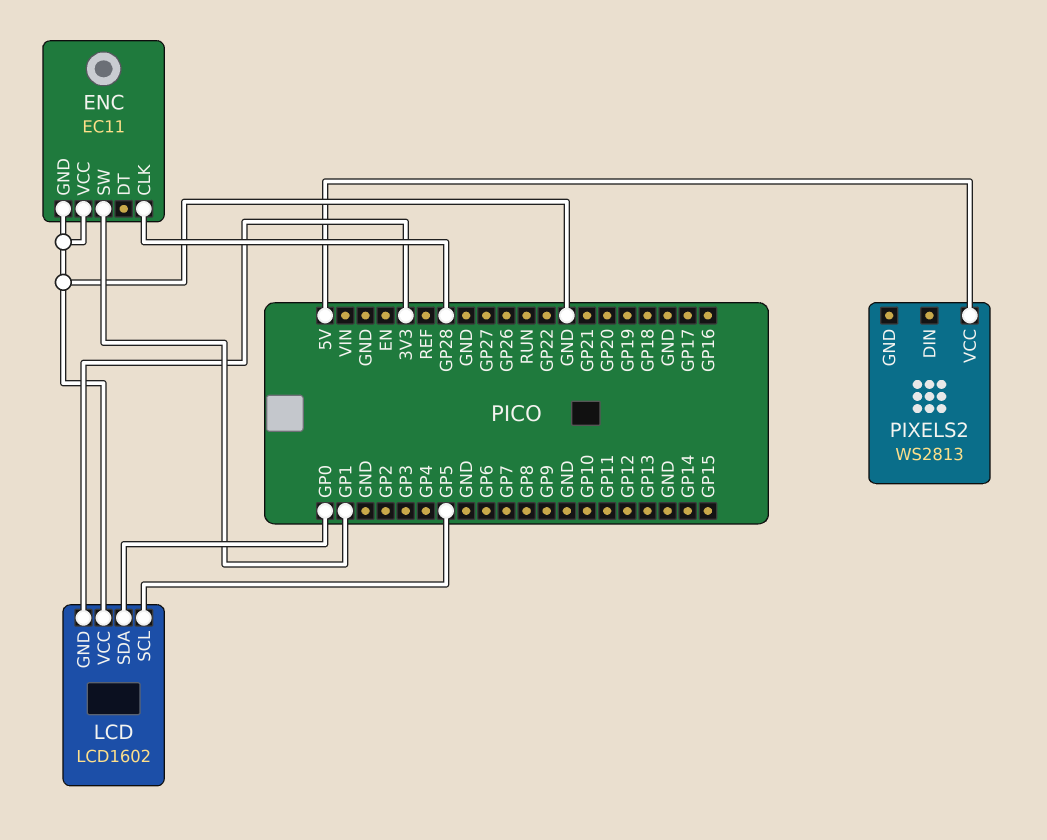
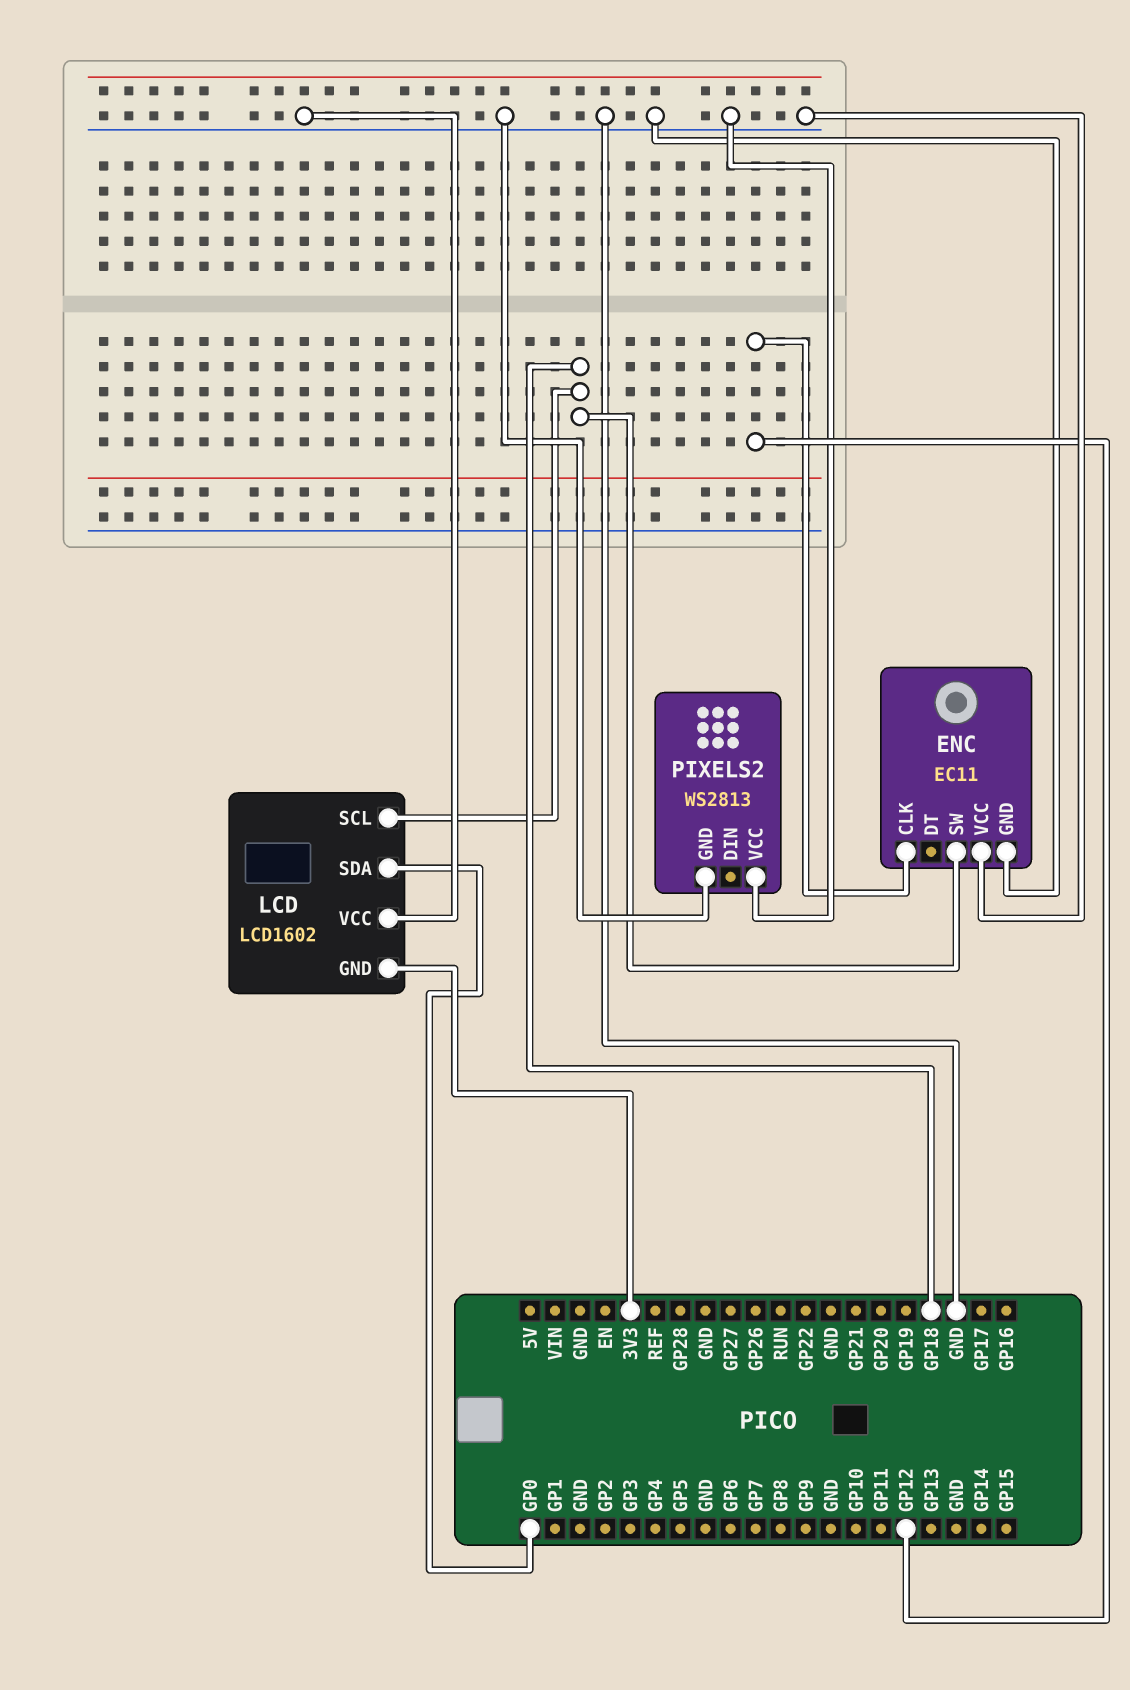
ENC pin CLK: GP28 -> GP12
ENC pin SW: GP1 -> GP18
LCD pin SCL: GP5 -> GP18
PIXELS2 pin GND: none -> GND
PIXELS2 pin VCC: 5V -> GND

